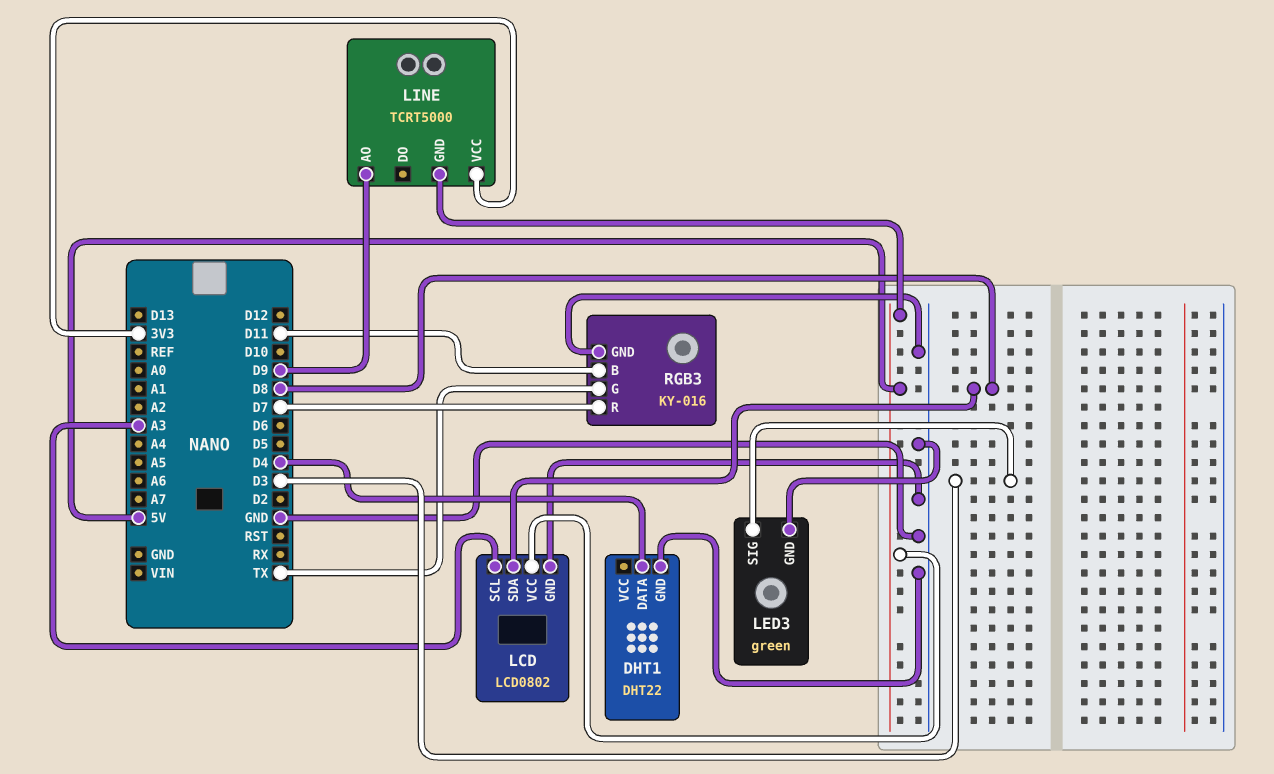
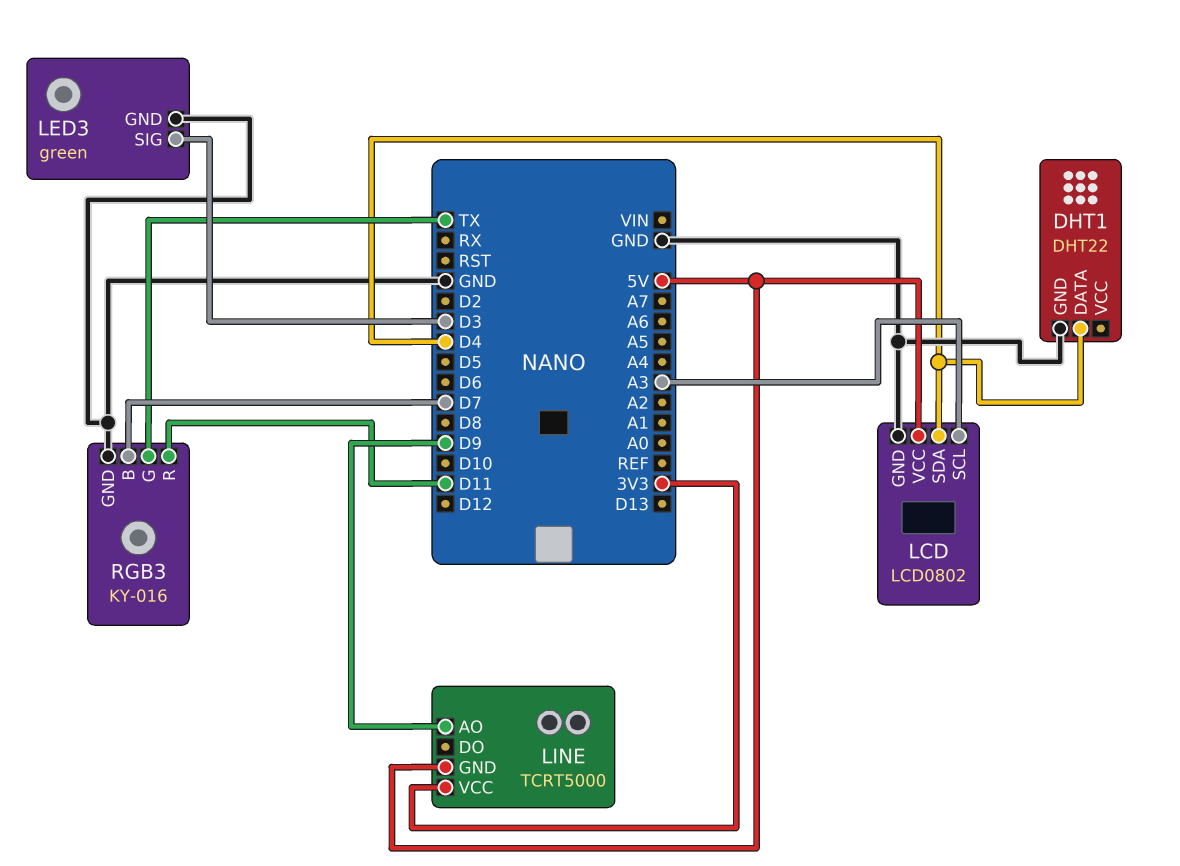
LCD pin SDA: D8 -> D4
RGB3 pin B: D11 -> D7
RGB3 pin R: D7 -> D11

